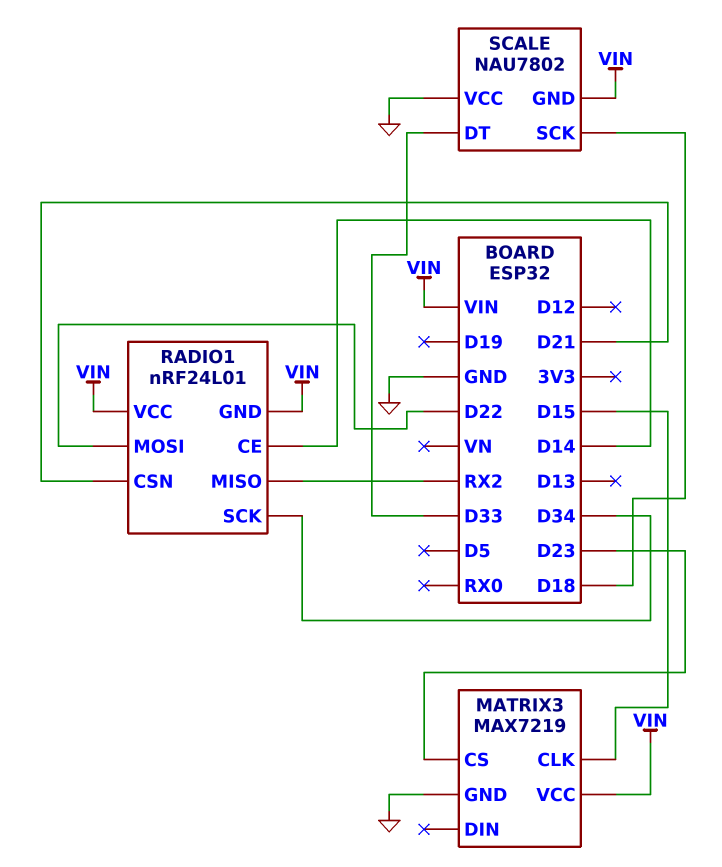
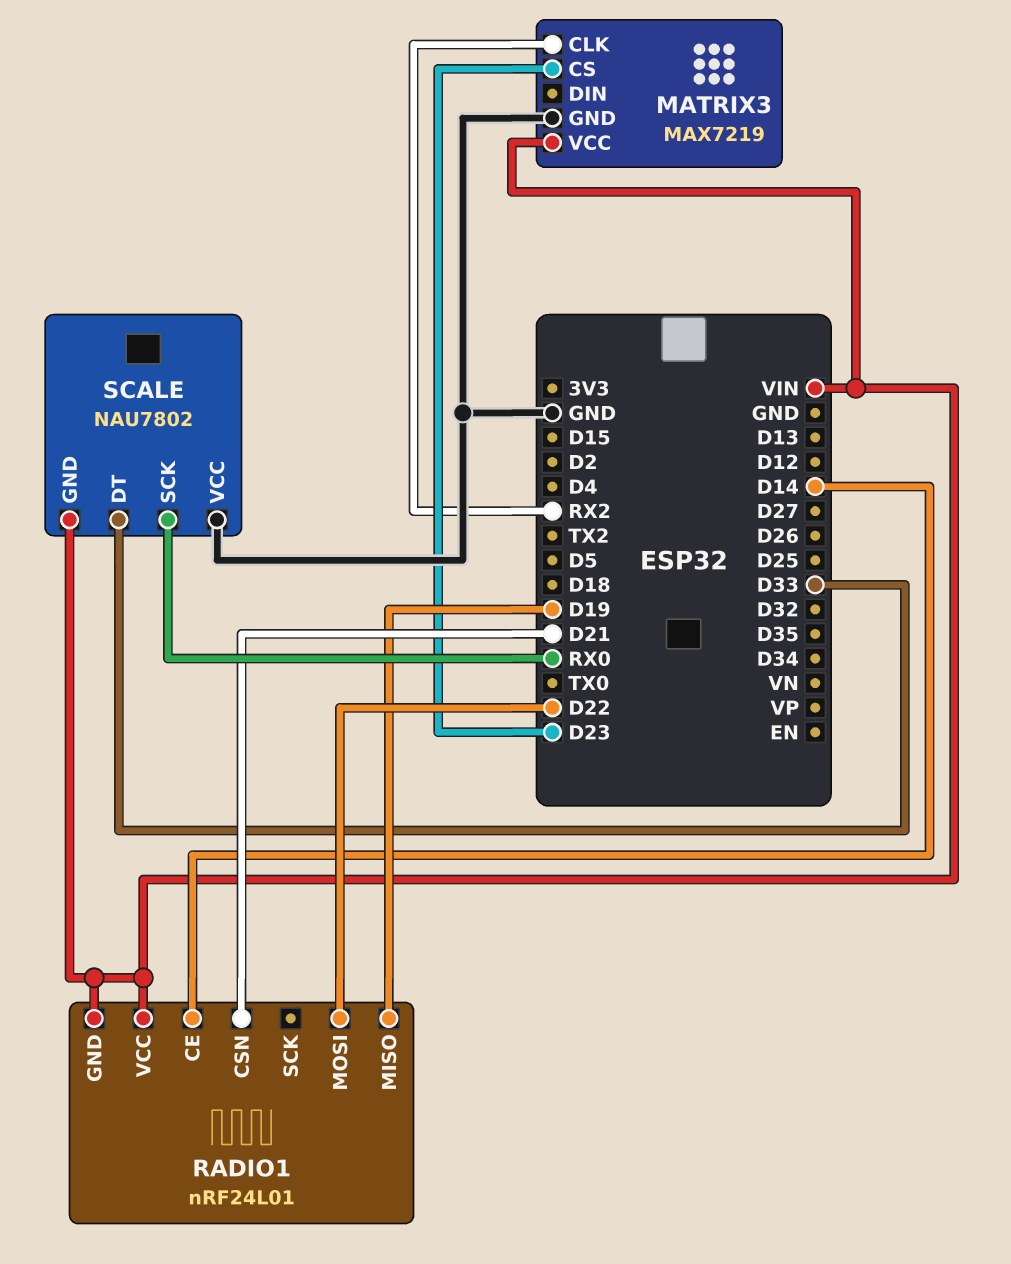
MATRIX3 pin CLK: D15 -> RX2
RADIO1 pin MISO: RX2 -> D19
RADIO1 pin SCK: D34 -> none
SCALE pin SCK: D18 -> RX0

